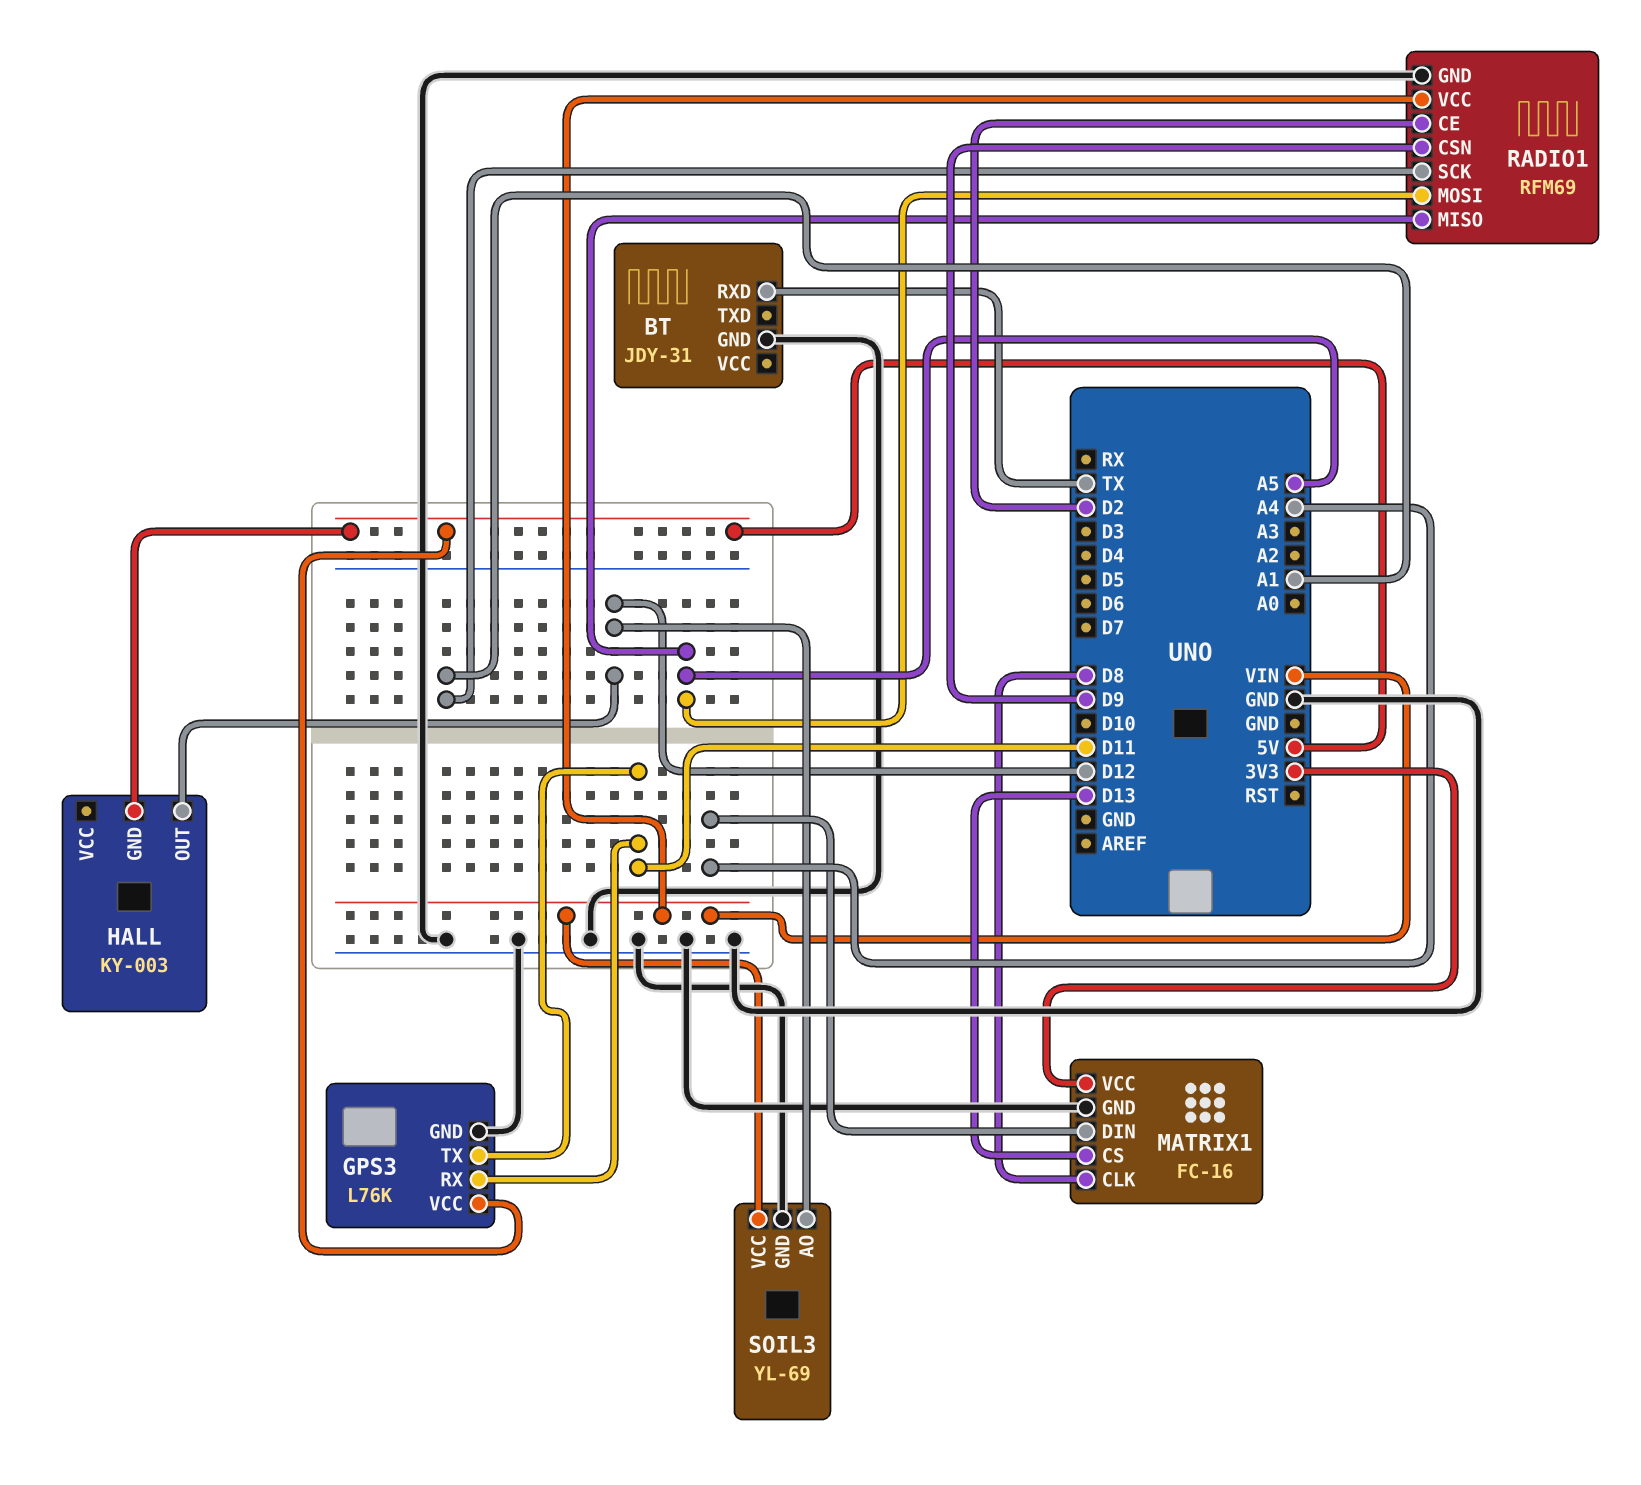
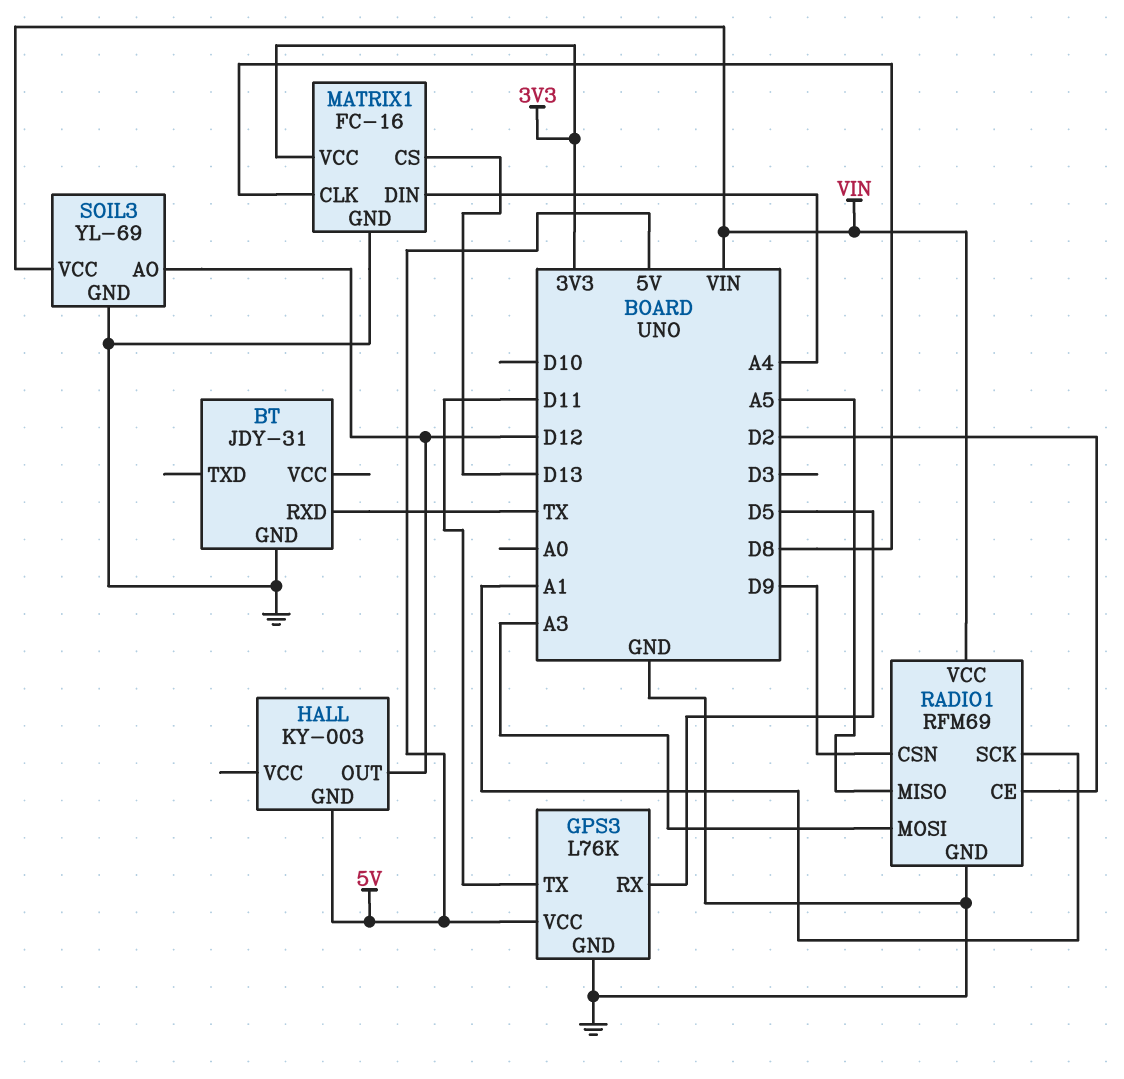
GPS3 pin RX: D11 -> D5
RADIO1 pin MOSI: A5 -> A3

